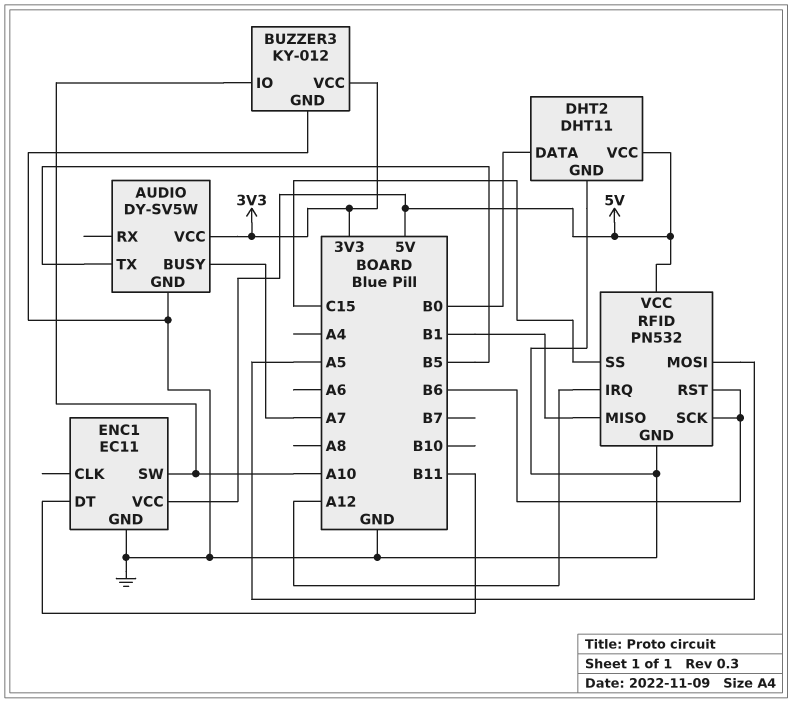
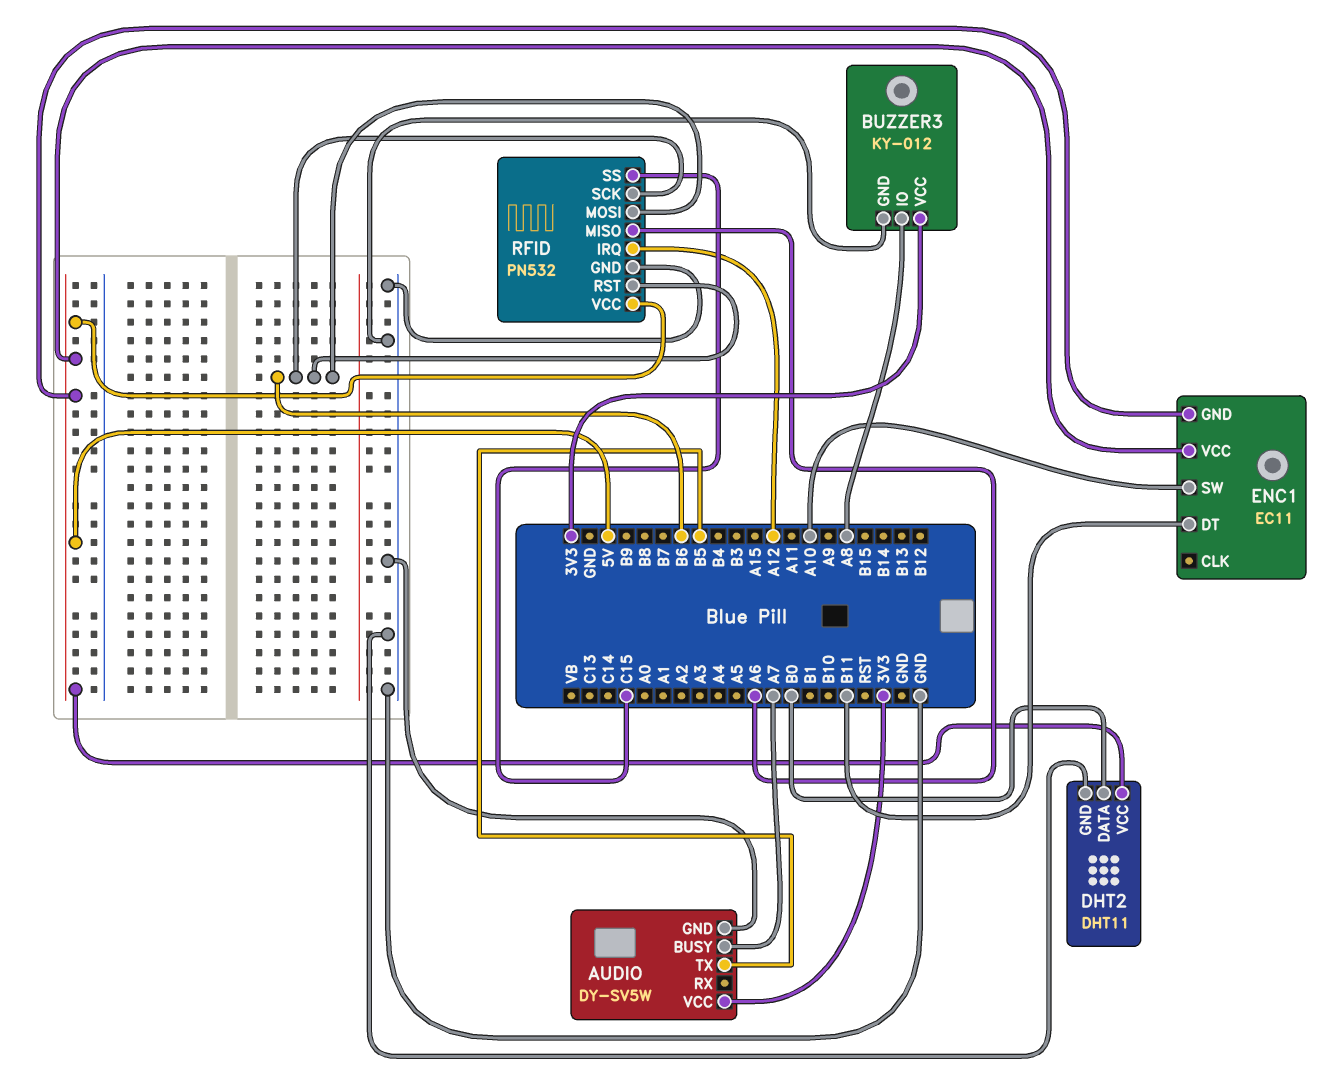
BUZZER3 pin IO: A10 -> A8
ENC1 pin GND: GND -> 5V
RFID pin MISO: B1 -> A6
RFID pin MOSI: A5 -> B6

